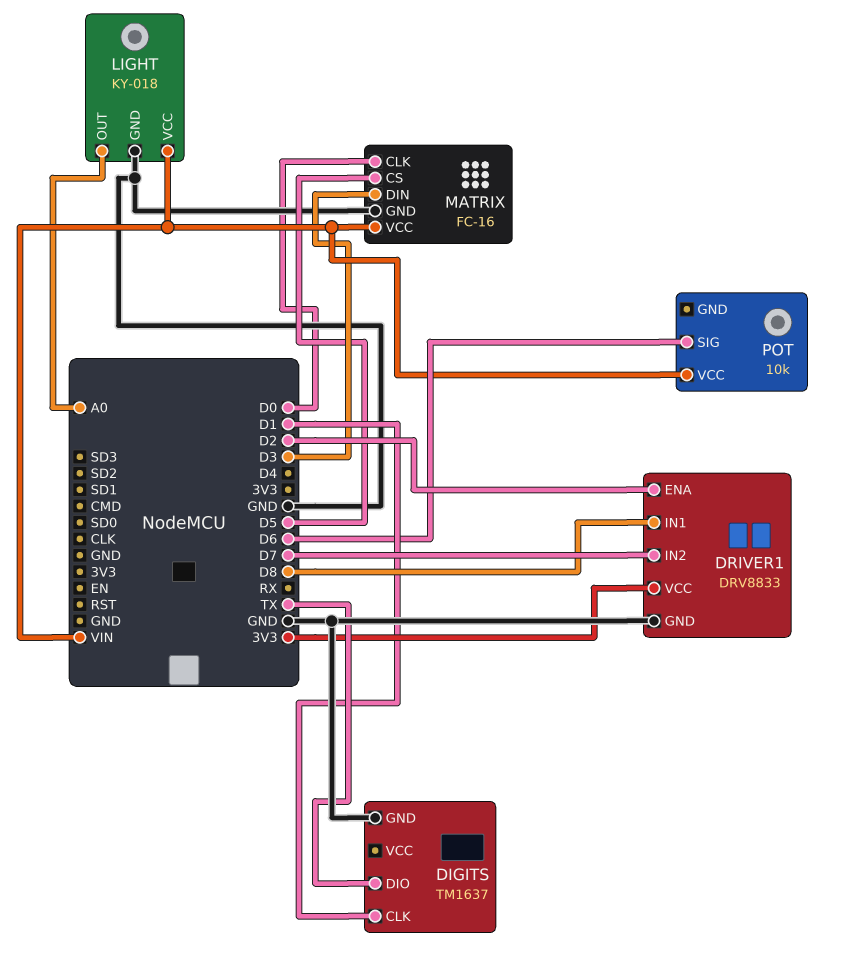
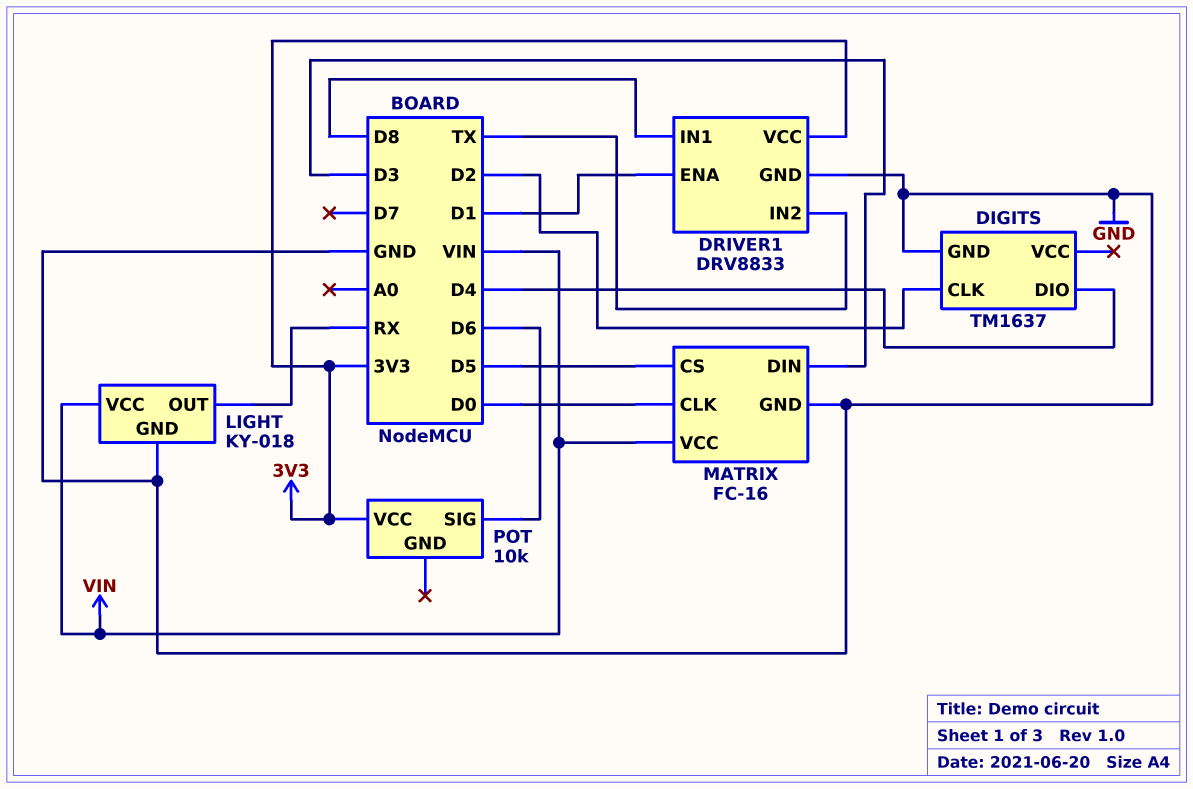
DIGITS pin CLK: D1 -> D2
DIGITS pin DIO: TX -> D4
DRIVER1 pin ENA: D2 -> D1
DRIVER1 pin IN2: D7 -> TX
LIGHT pin OUT: A0 -> RX
POT pin VCC: VIN -> 3V3

